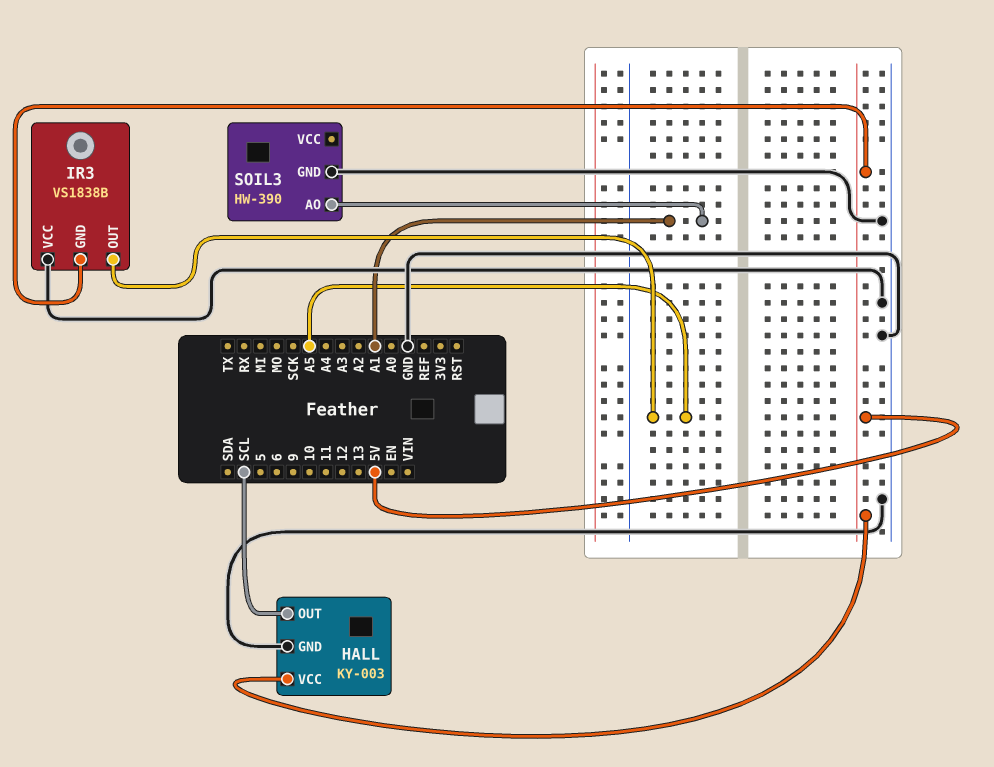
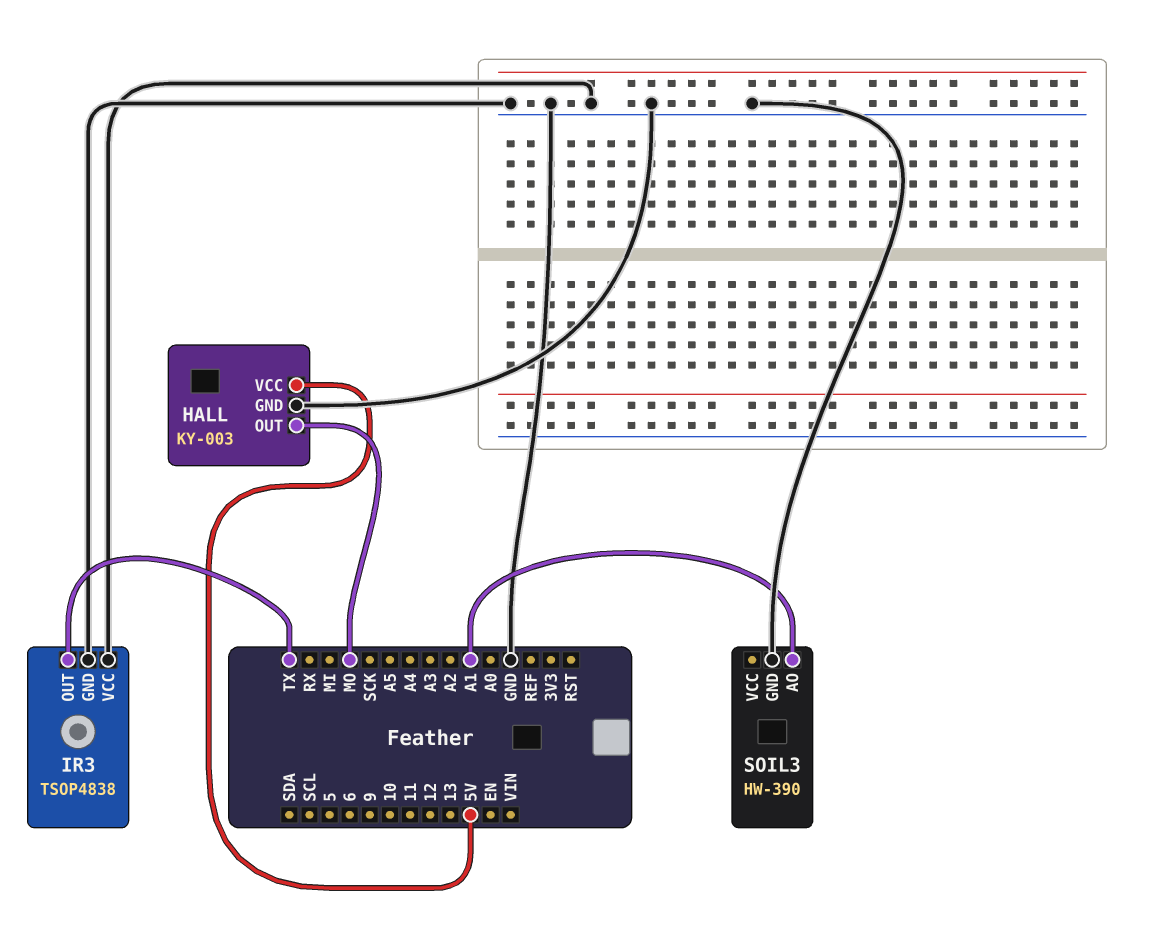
HALL pin OUT: SCL -> MO
IR3: VS1838B -> TSOP4838
IR3 pin GND: 5V -> GND
IR3 pin OUT: A5 -> TX

